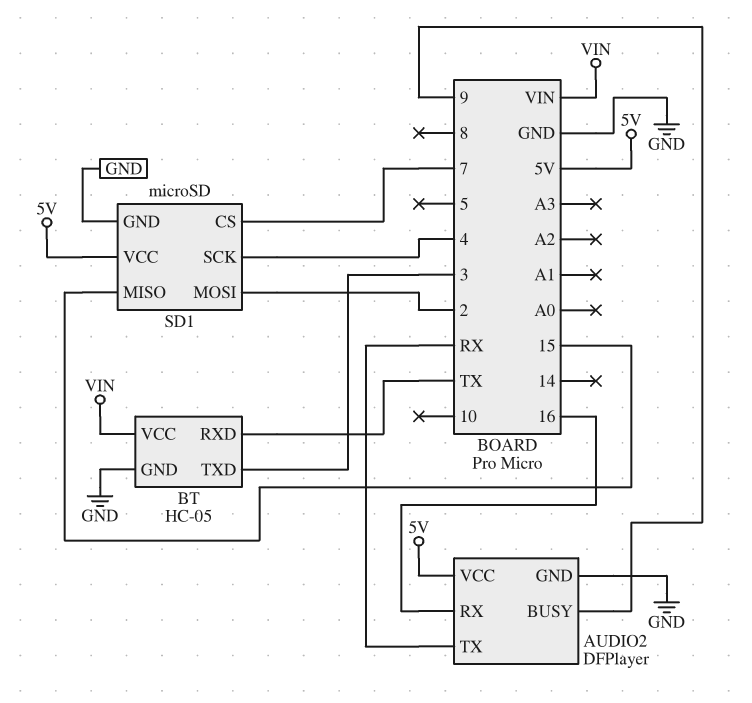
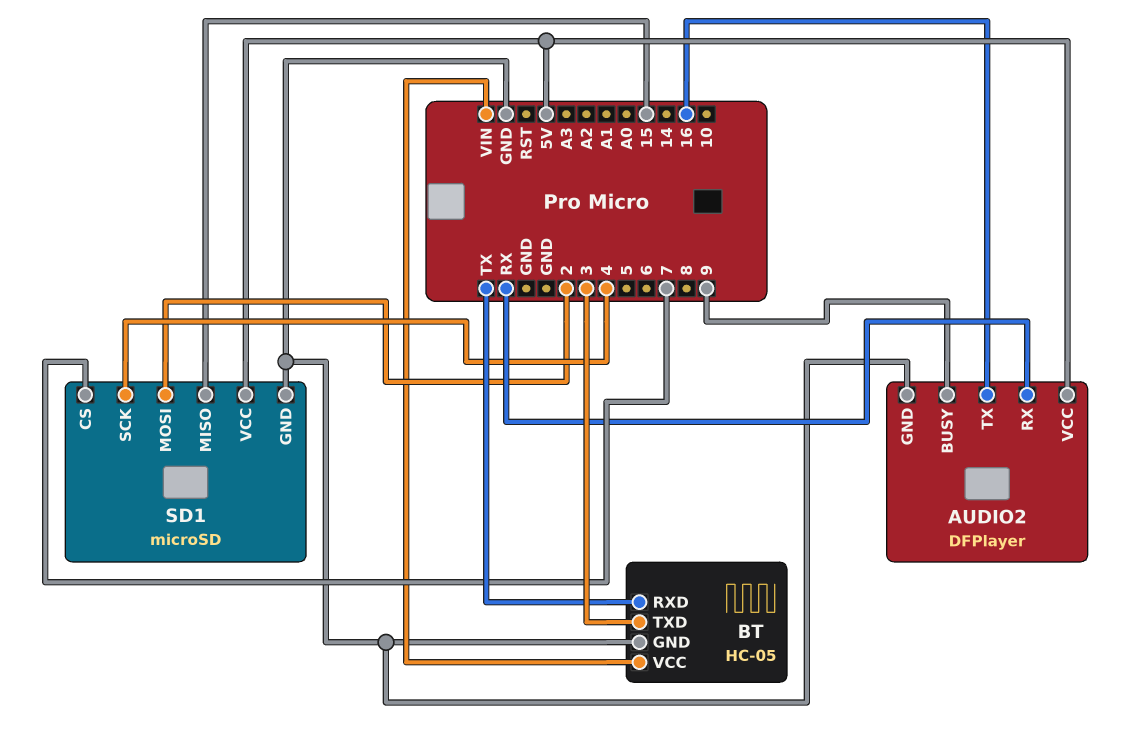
AUDIO2 pin RX: 16 -> RX
AUDIO2 pin TX: RX -> 16

